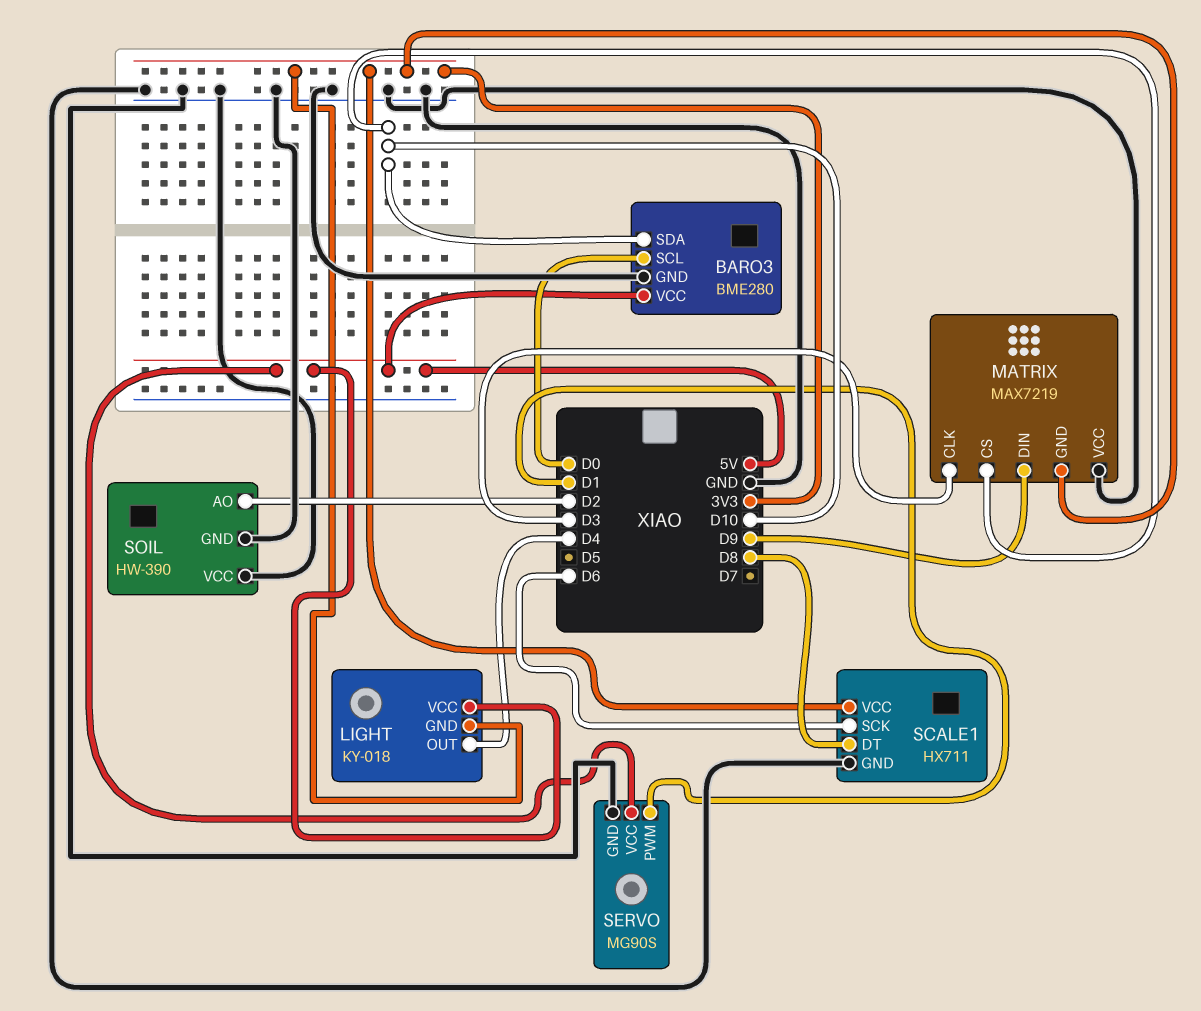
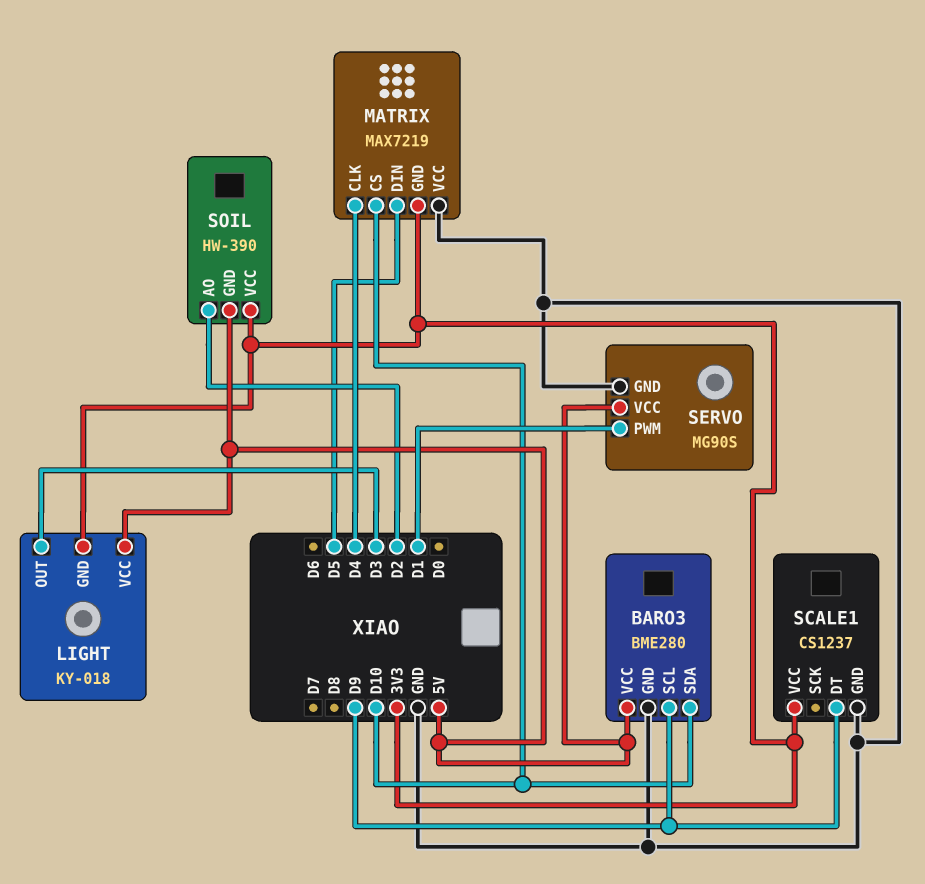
BARO3 pin SCL: D0 -> D9
LIGHT pin OUT: D4 -> D3
MATRIX pin CLK: D3 -> D4
MATRIX pin DIN: D9 -> D5
SCALE1: HX711 -> CS1237
SCALE1 pin DT: D8 -> D9
SCALE1 pin SCK: D6 -> none
SOIL pin GND: GND -> 5V
SOIL pin VCC: GND -> 3V3

